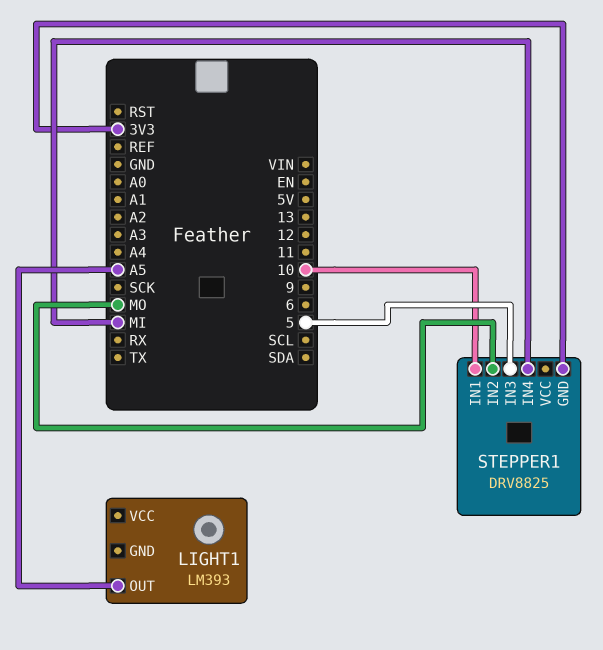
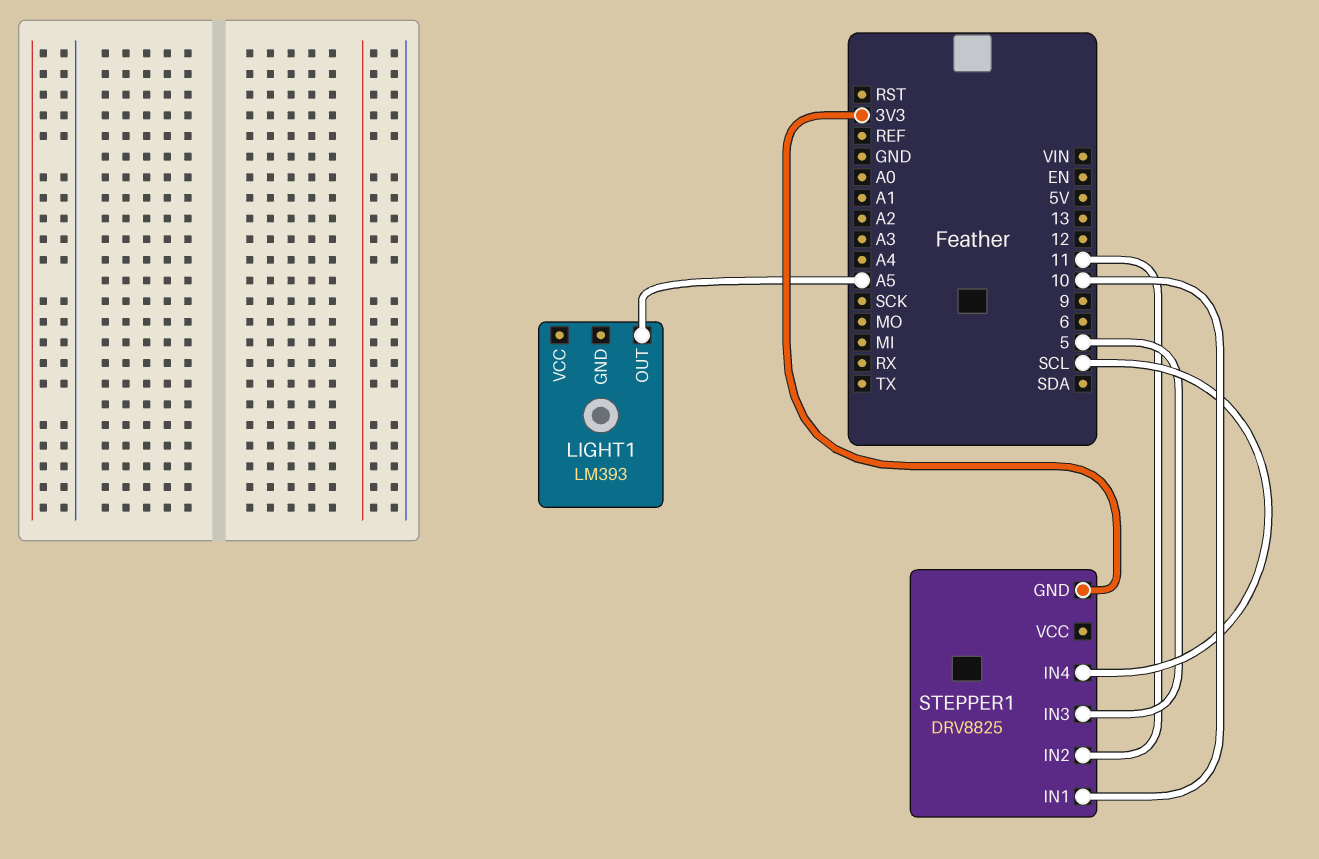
STEPPER1 pin IN2: MO -> 11
STEPPER1 pin IN4: MI -> SCL

